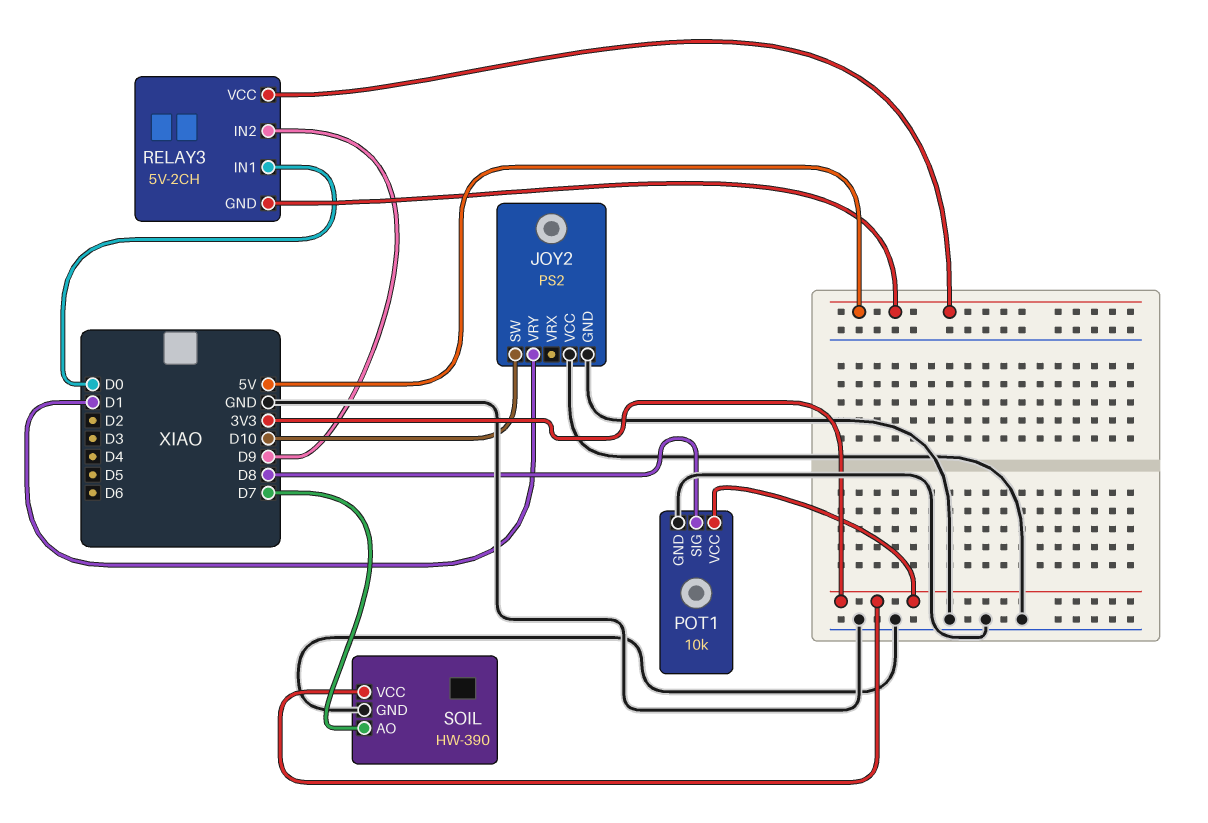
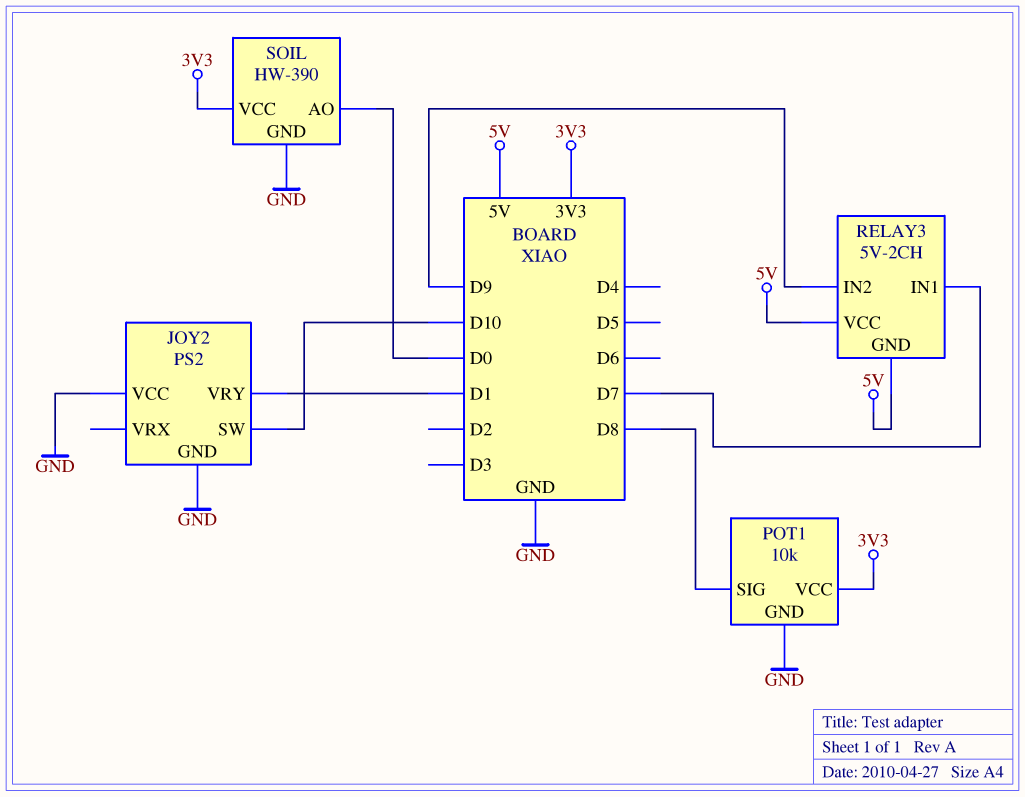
RELAY3 pin IN1: D0 -> D7
SOIL pin AO: D7 -> D0

